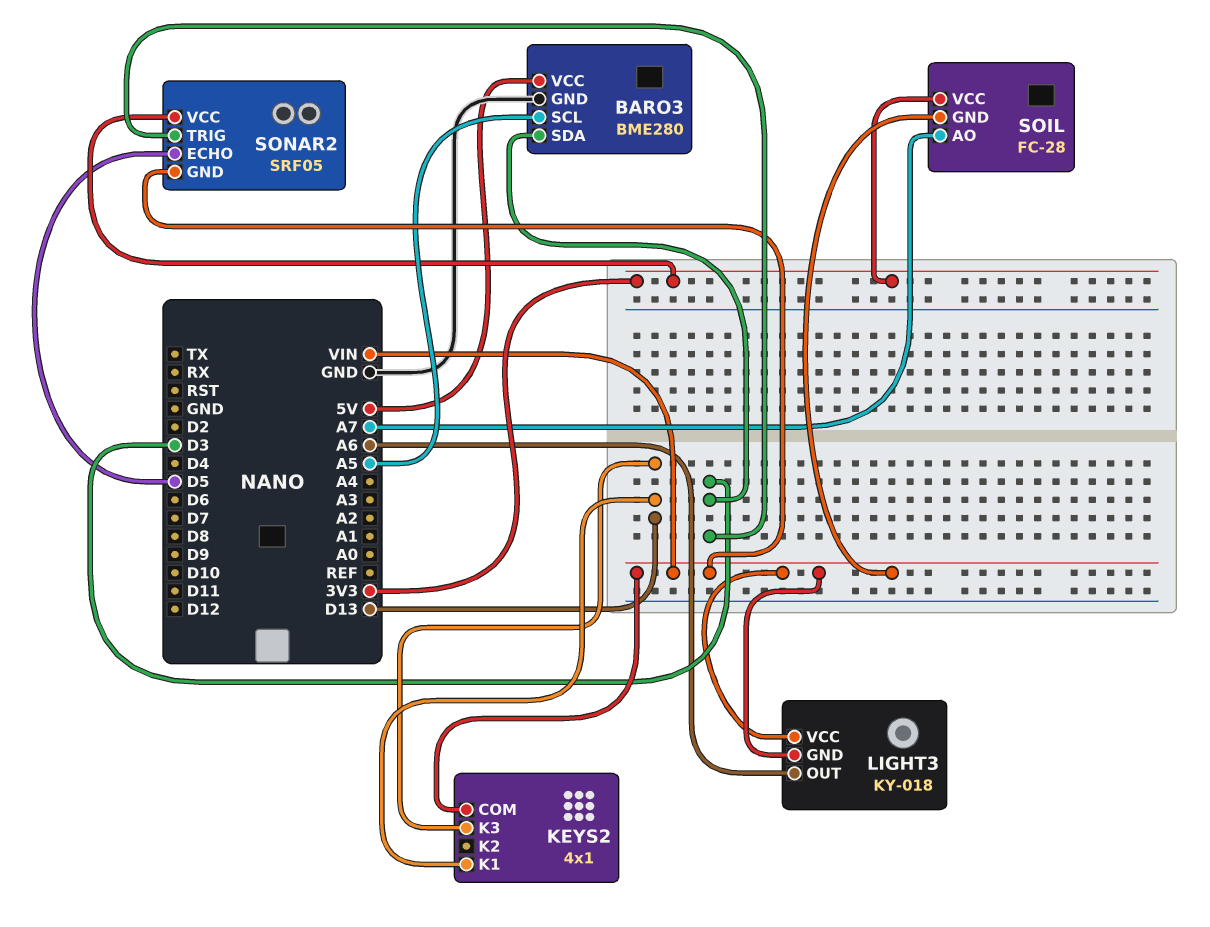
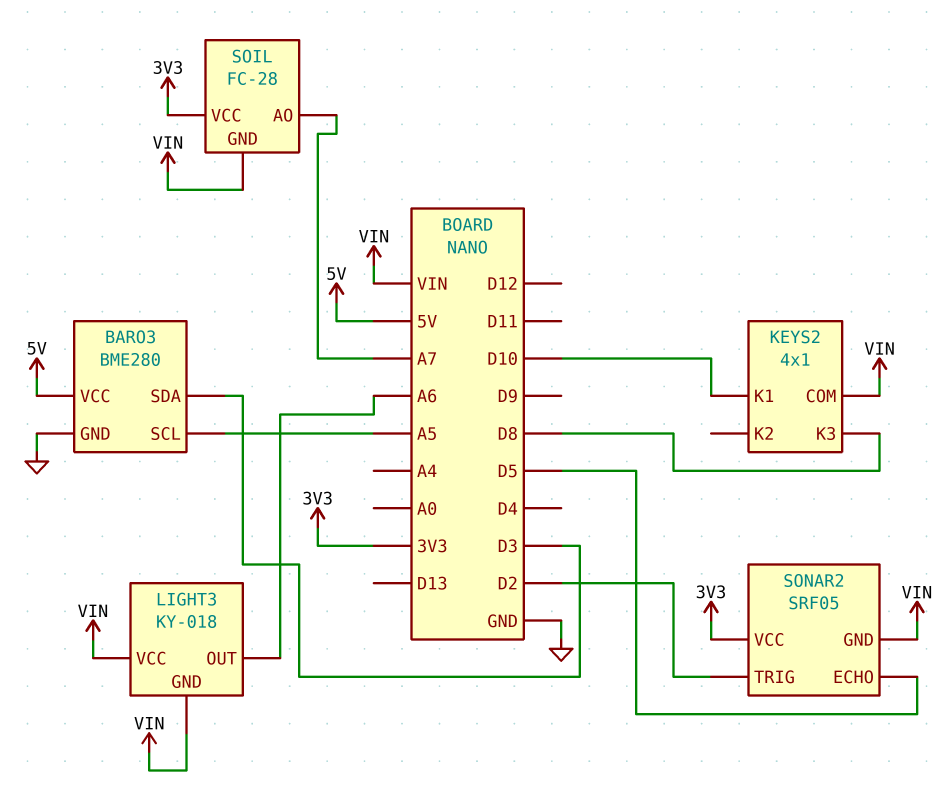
KEYS2 pin K1: D13 -> D10
KEYS2 pin K3: D13 -> D8
SONAR2 pin TRIG: D3 -> D2

